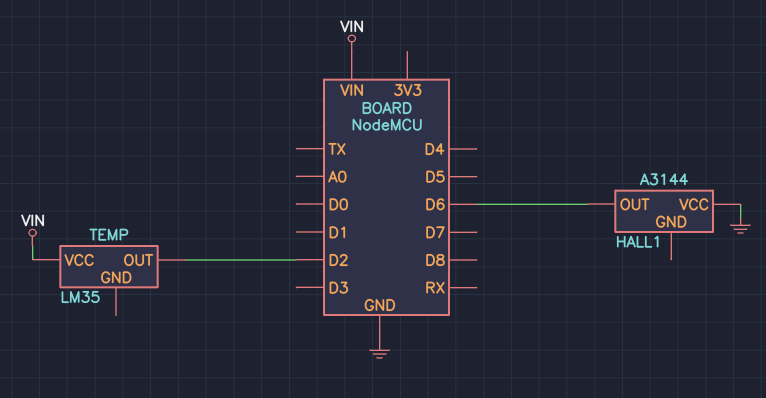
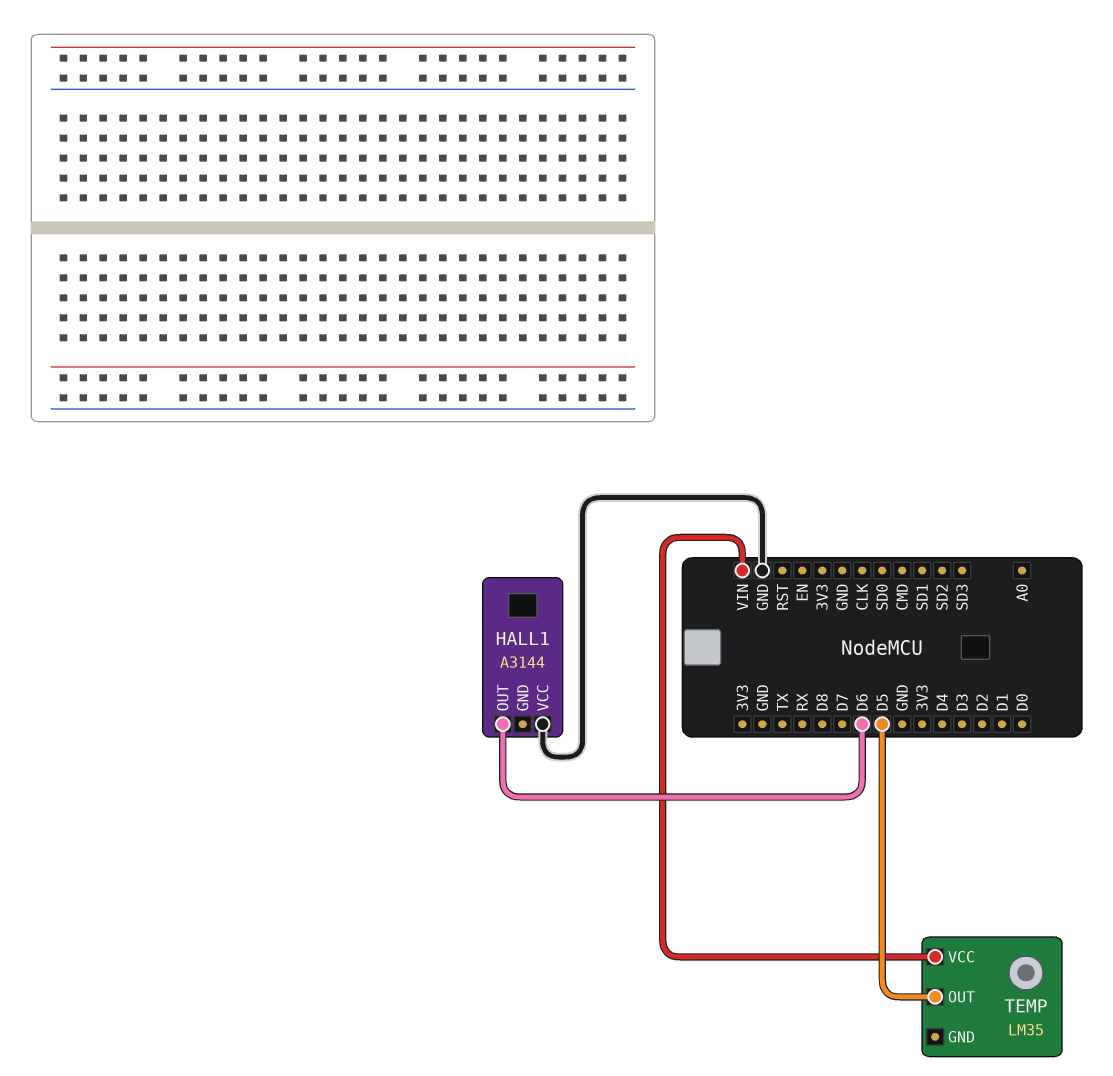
TEMP pin OUT: D2 -> D5

